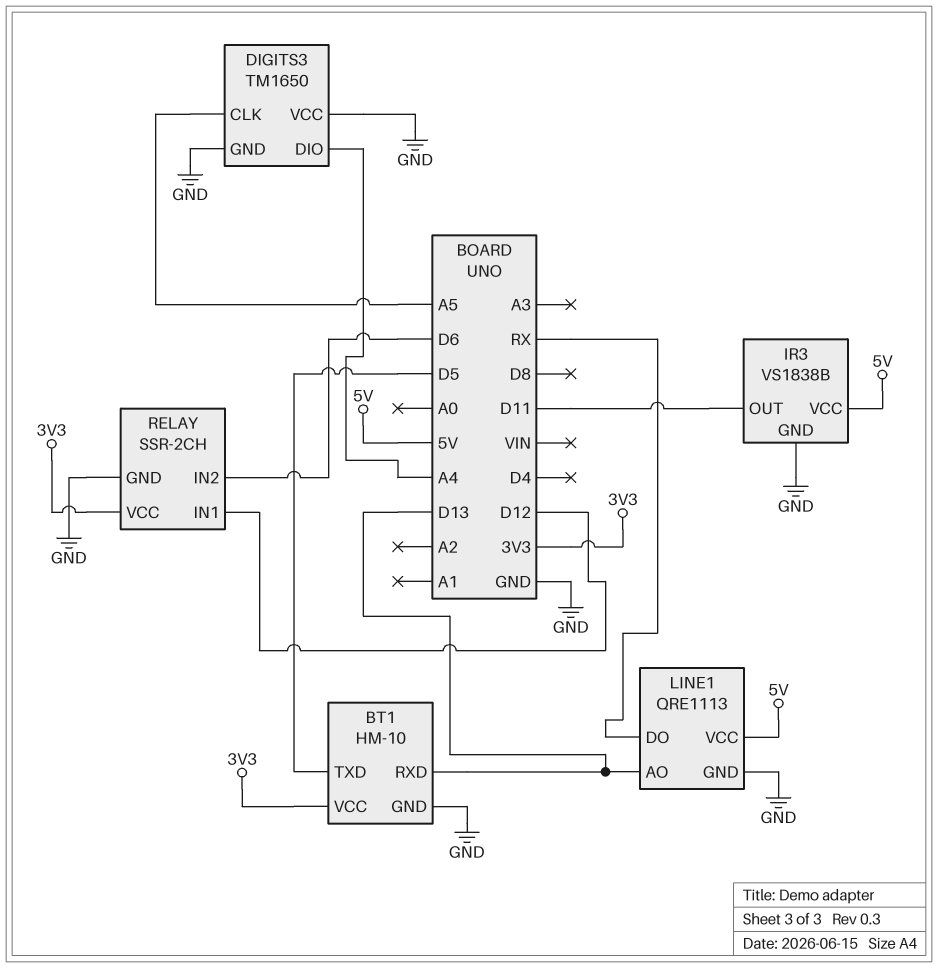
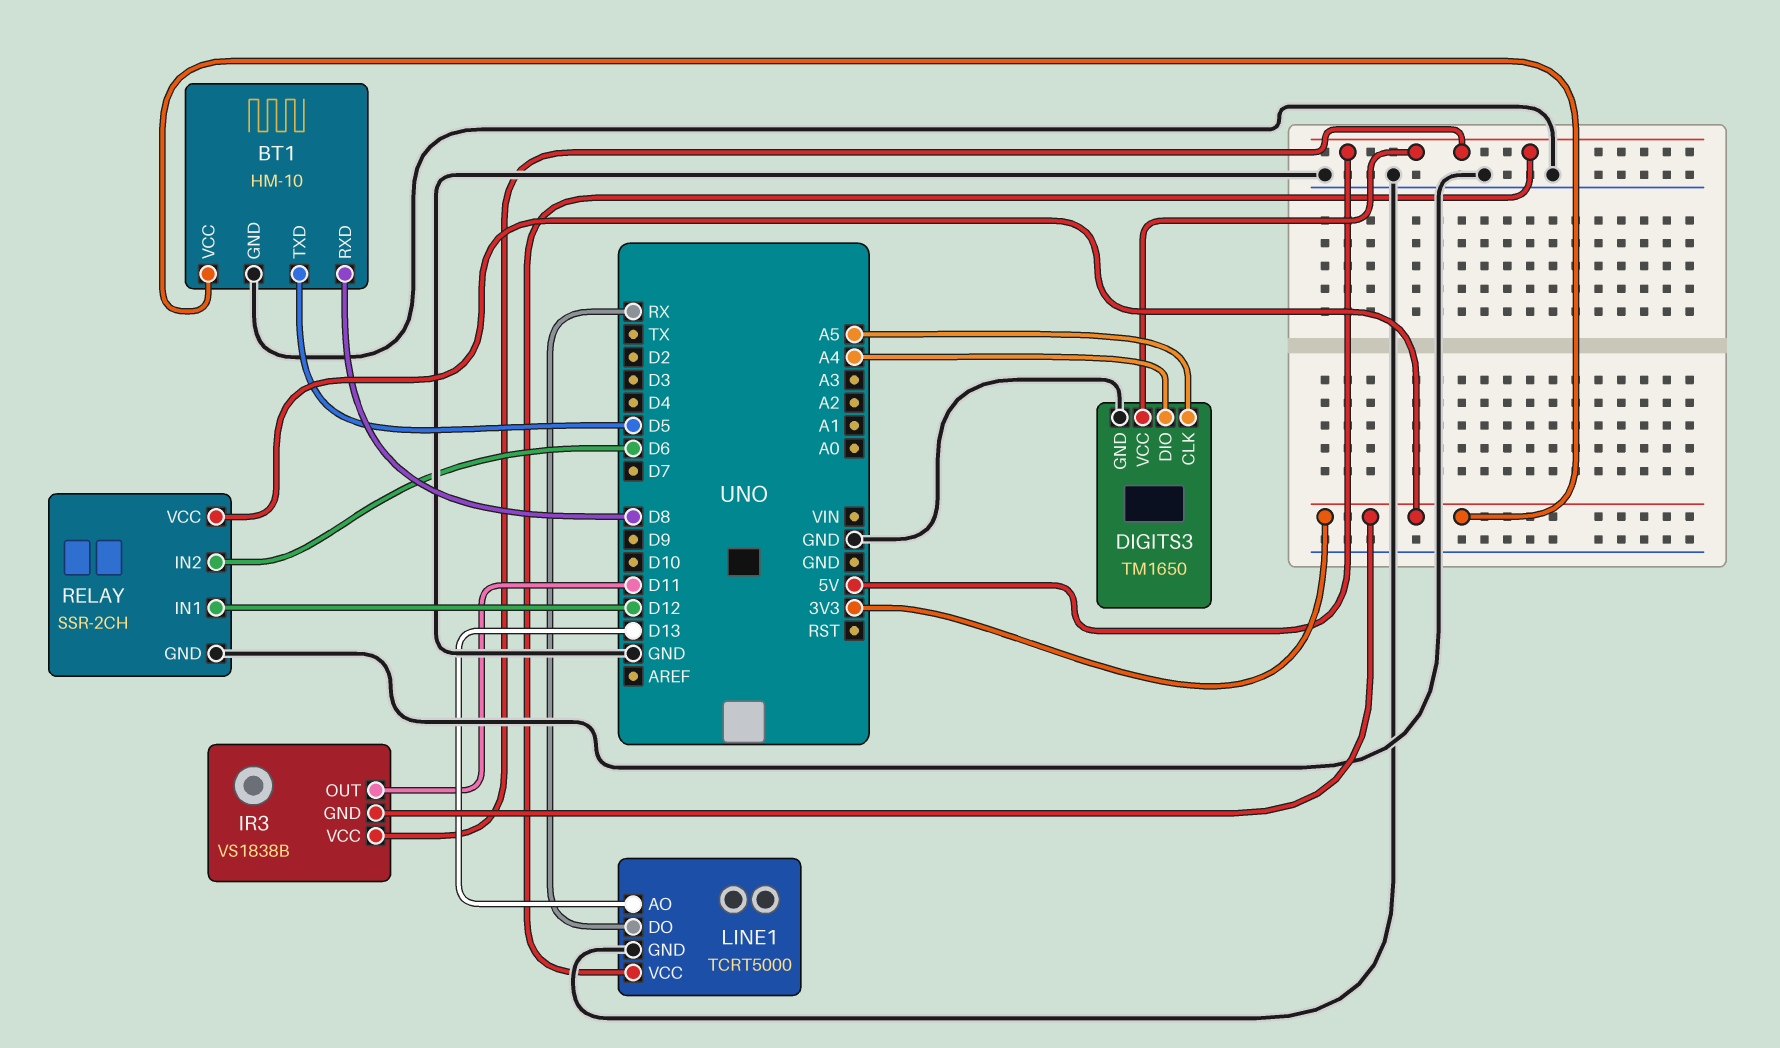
BT1 pin RXD: D13 -> D8
DIGITS3 pin VCC: GND -> 5V
IR3 pin GND: GND -> 3V3
LINE1: QRE1113 -> TCRT5000

